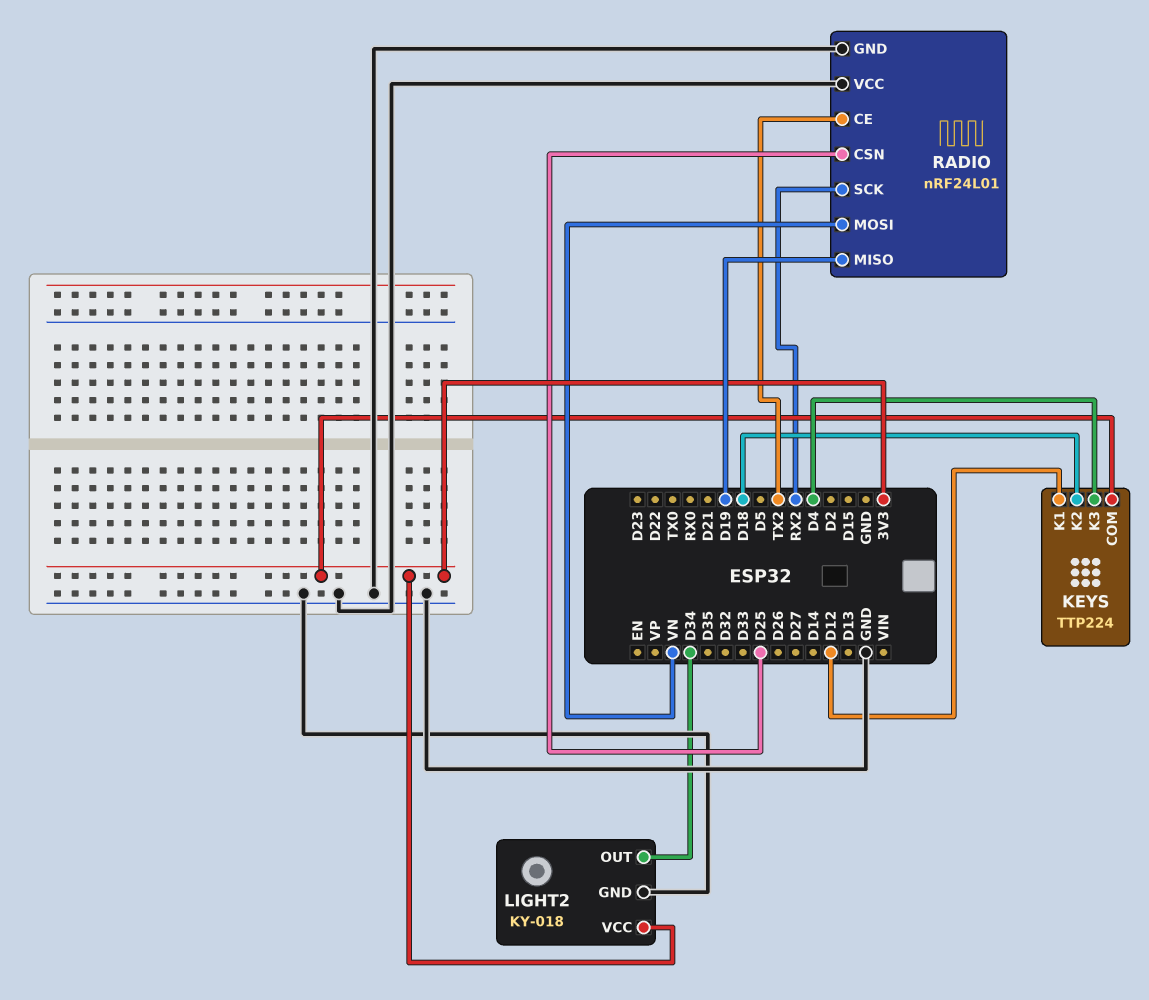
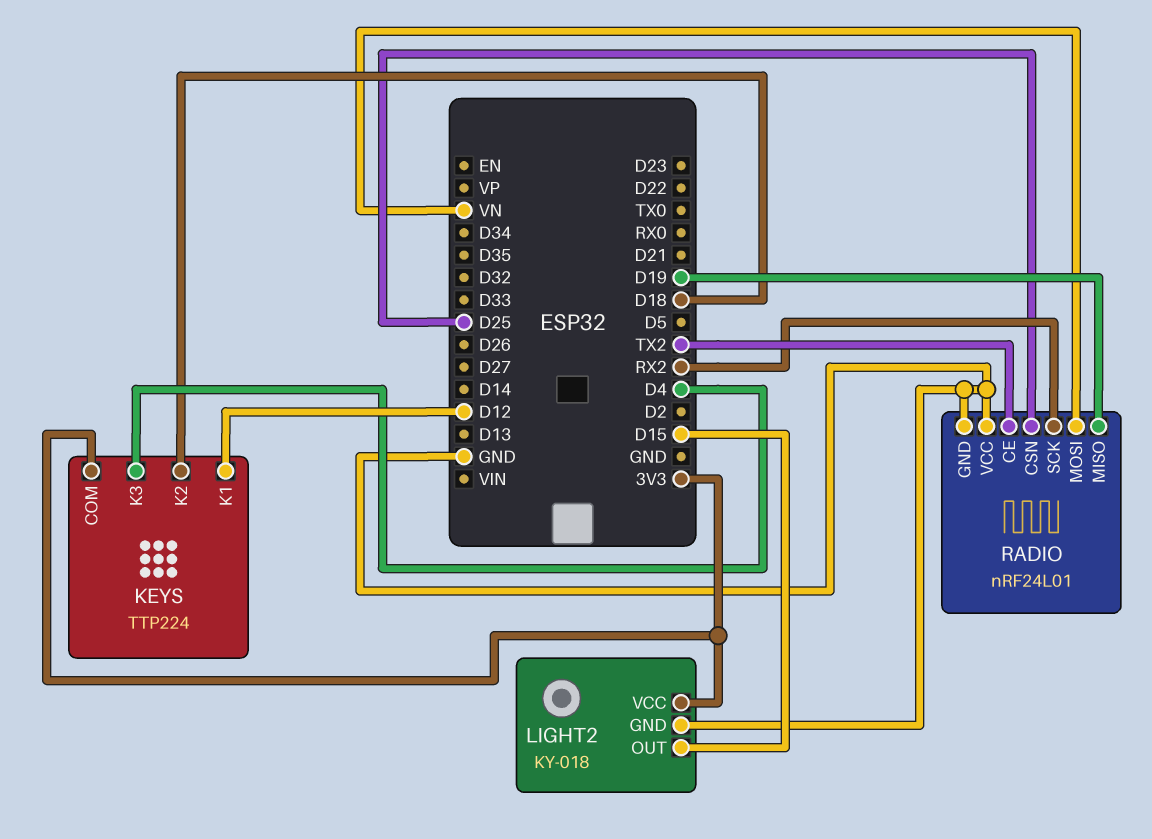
LIGHT2 pin OUT: D34 -> D15

